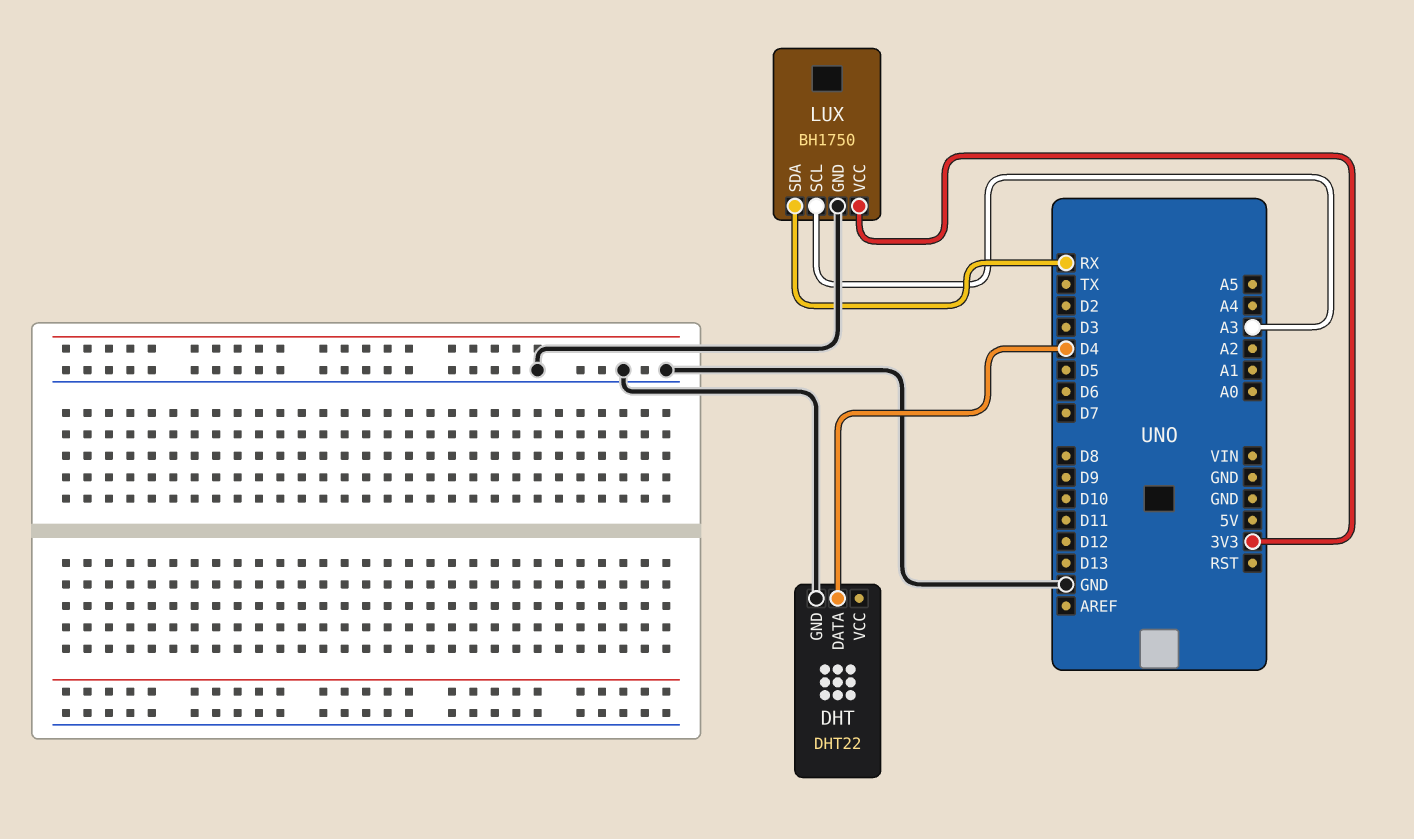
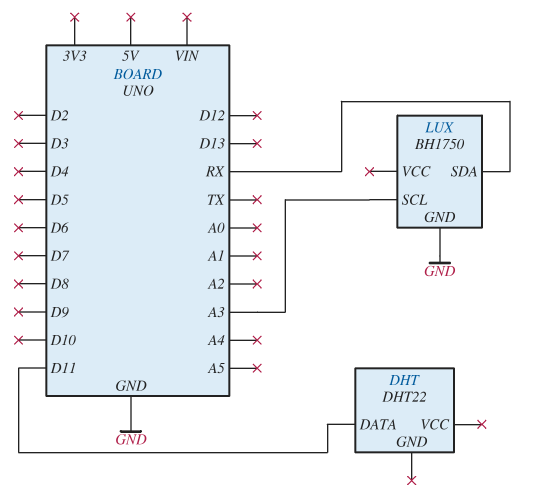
DHT pin DATA: D4 -> D11
DHT pin GND: GND -> none
LUX pin VCC: 3V3 -> none

